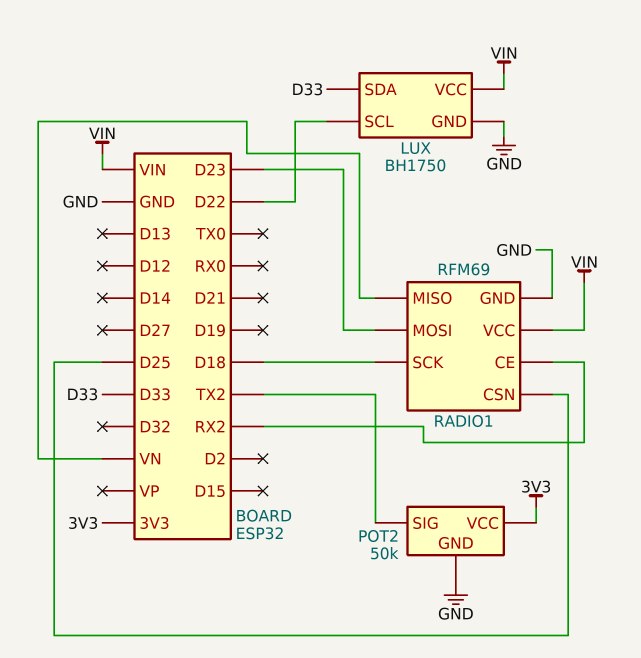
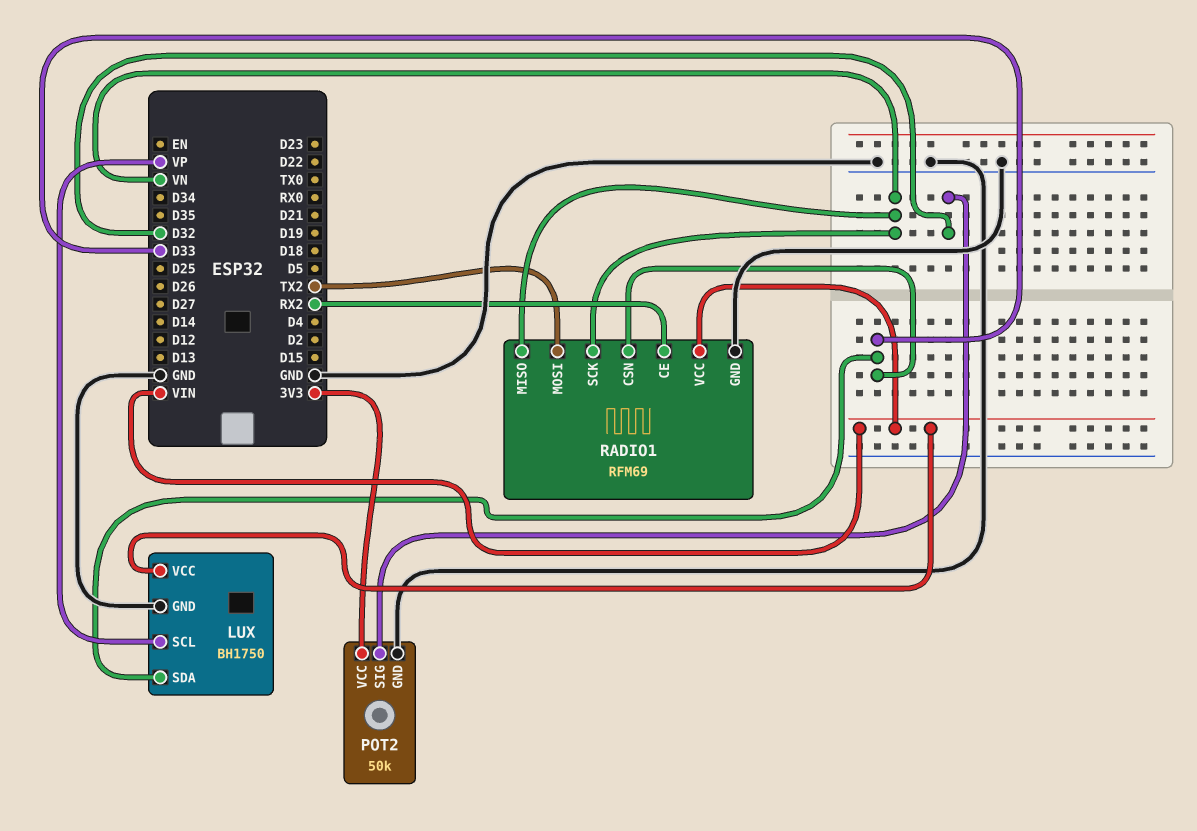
LUX pin SCL: D22 -> VP
POT2 pin SIG: TX2 -> D32
RADIO1 pin CSN: D25 -> D33
RADIO1 pin MOSI: D23 -> TX2
RADIO1 pin SCK: D18 -> VN

